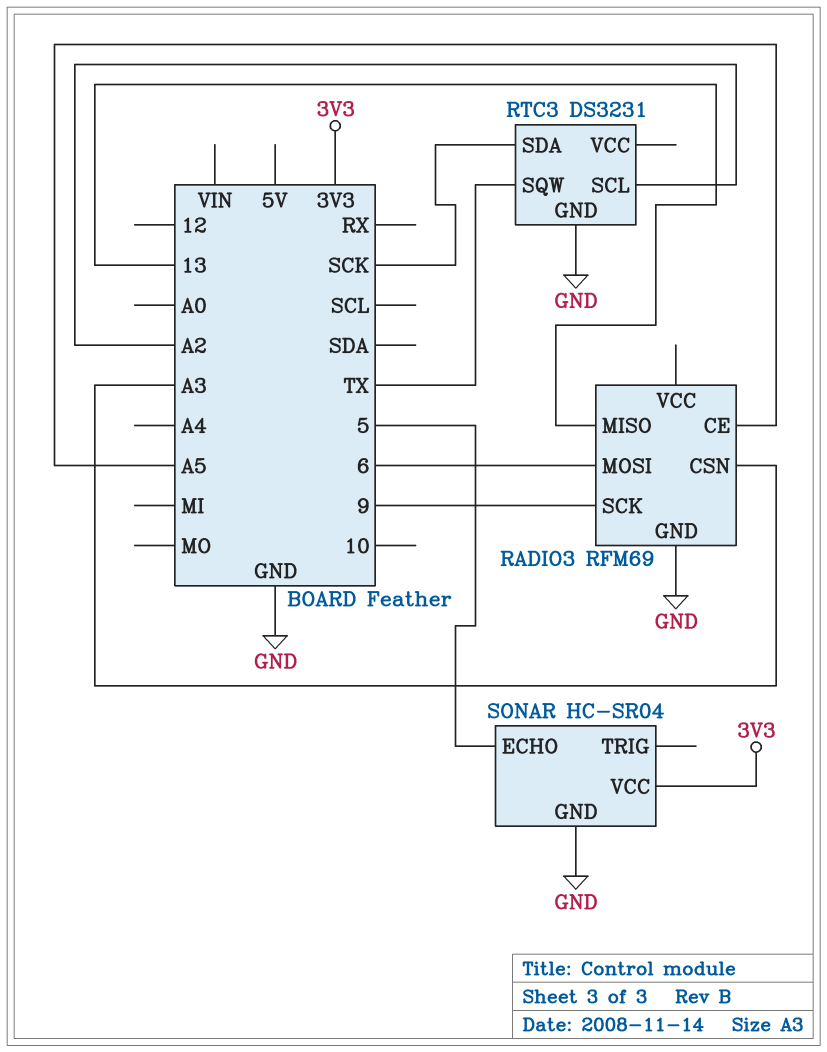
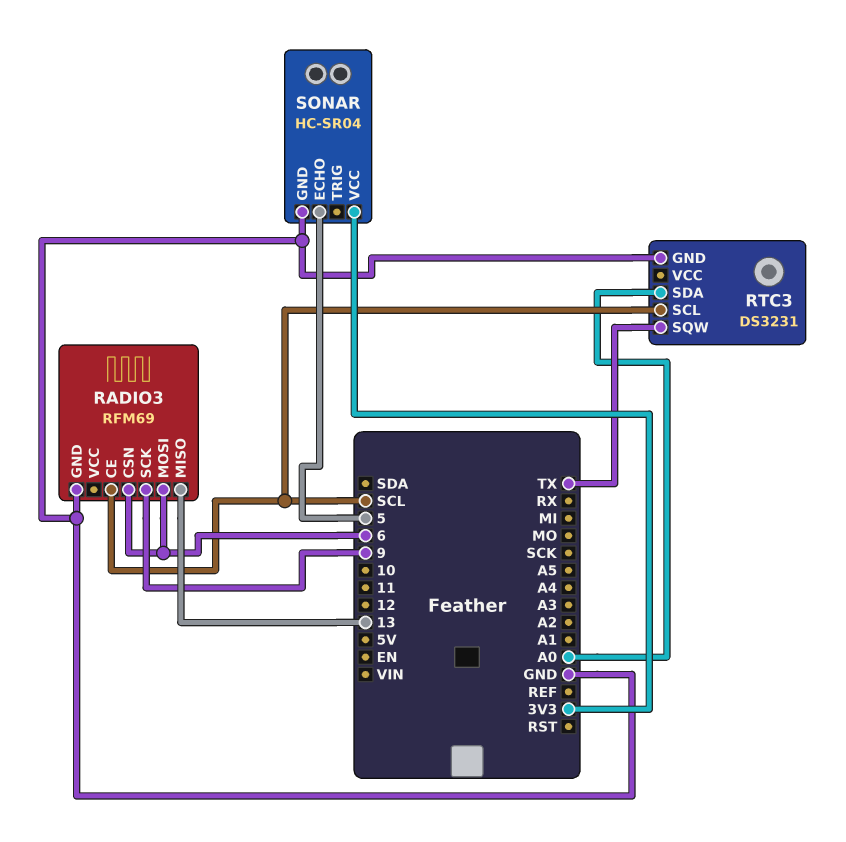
RADIO3 pin CE: A5 -> SCL
RADIO3 pin CSN: A3 -> 6
RTC3 pin SCL: A2 -> SCL
RTC3 pin SDA: SCK -> A0

